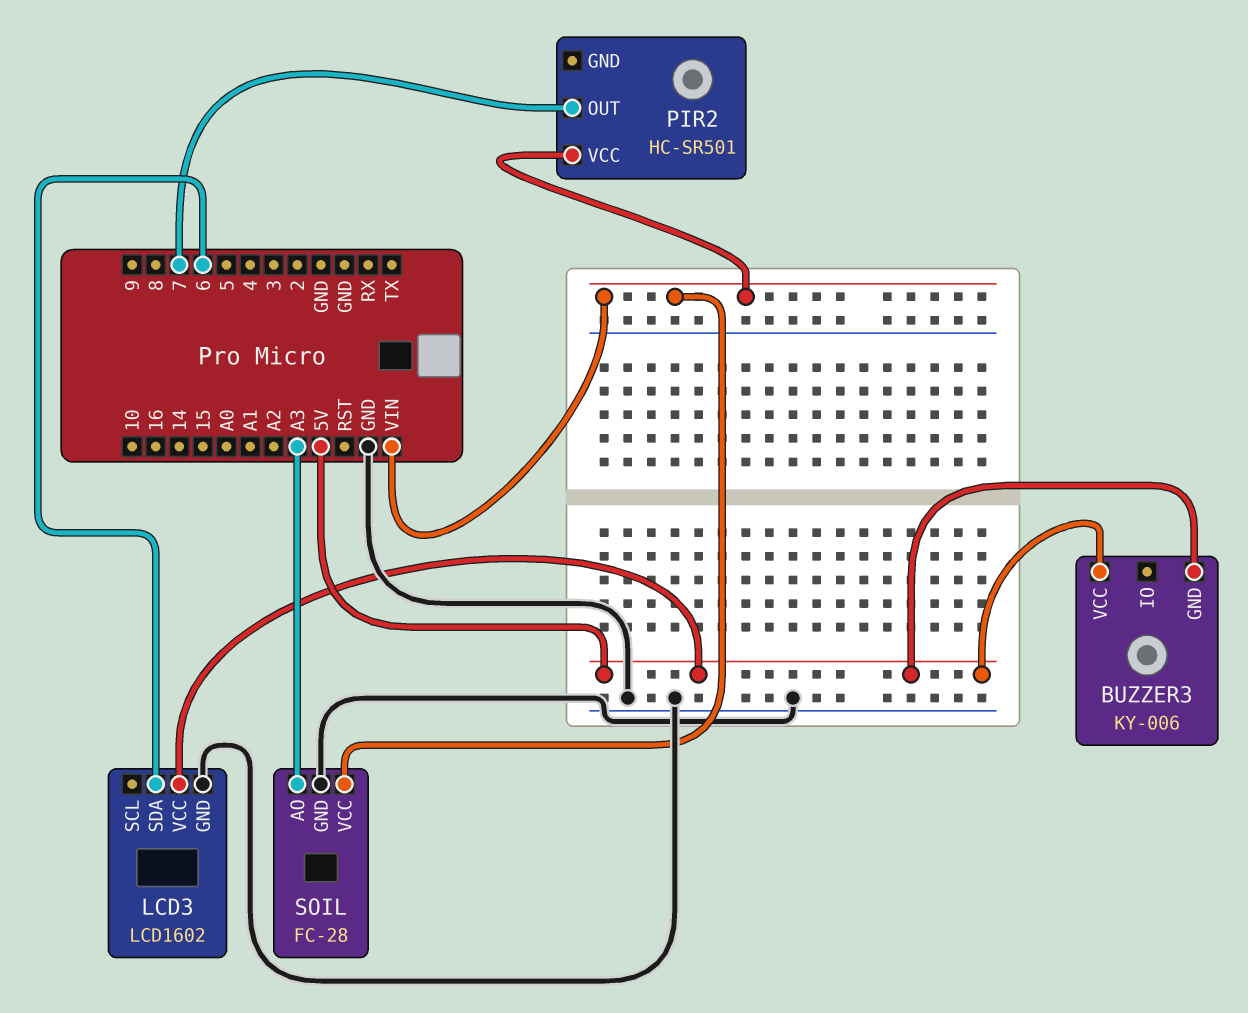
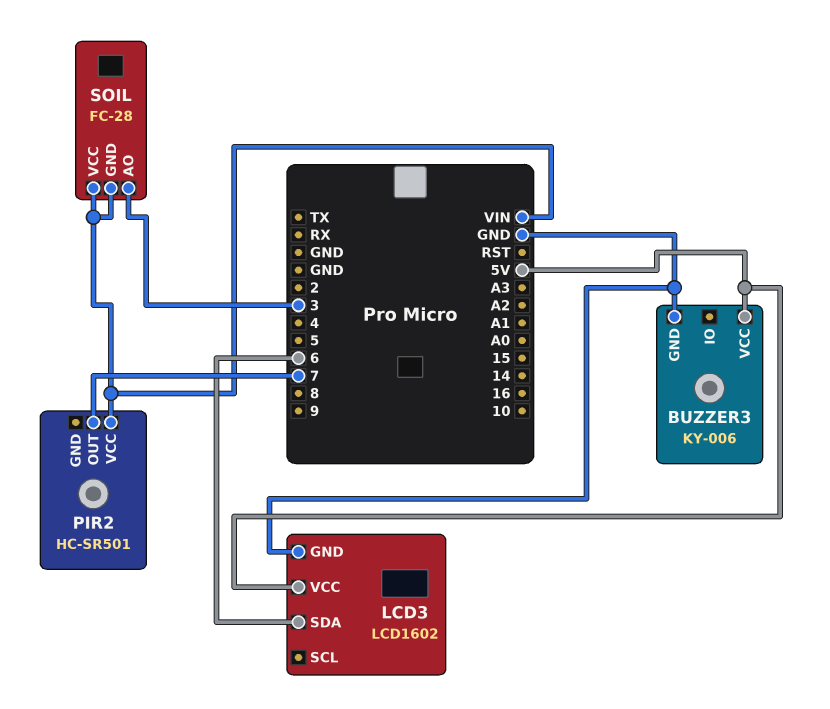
BUZZER3 pin GND: 5V -> GND
SOIL pin AO: A3 -> 3
SOIL pin GND: GND -> VIN

